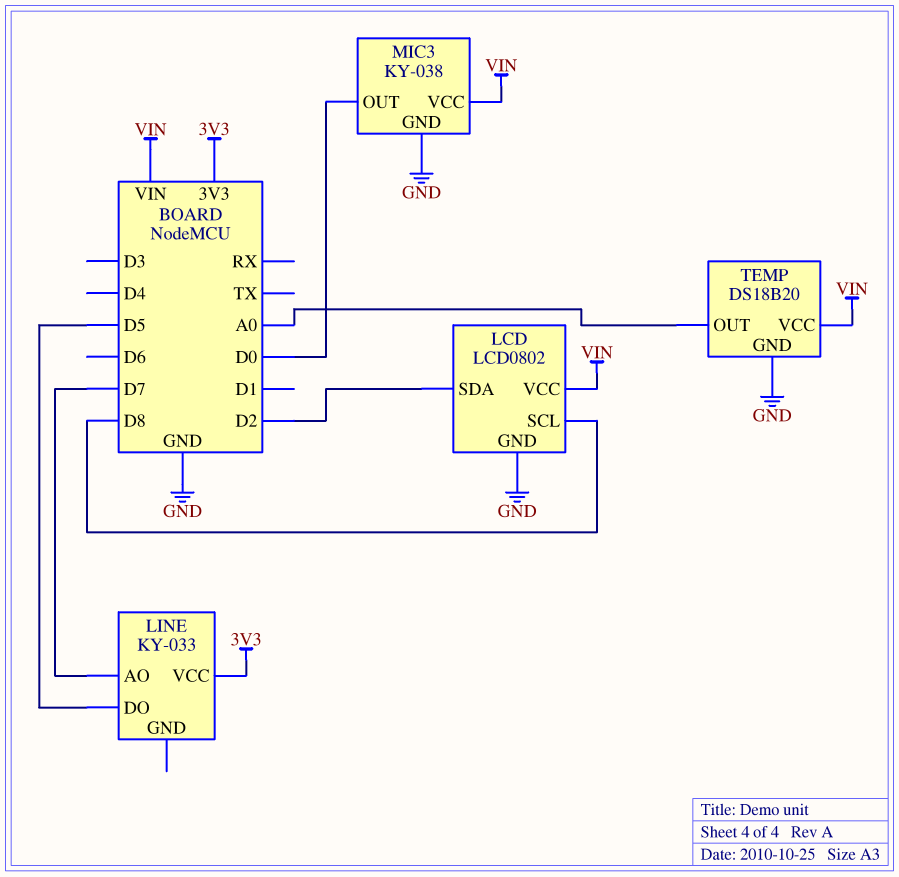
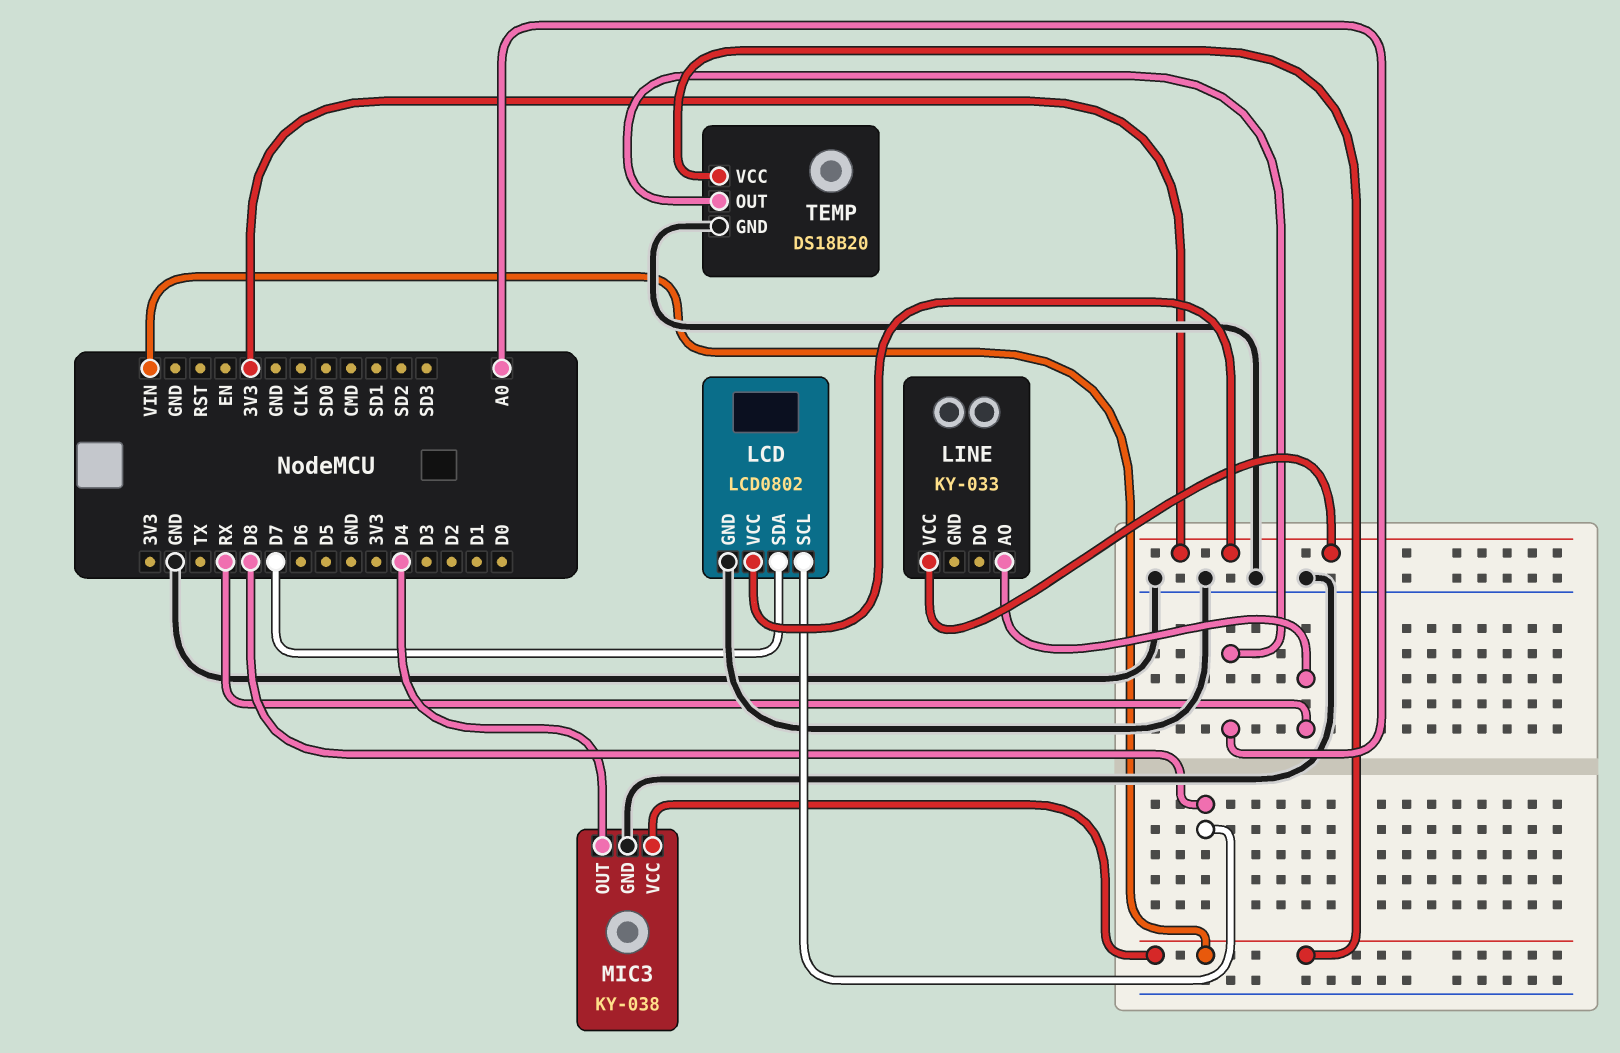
LCD pin SDA: D2 -> D7
LCD pin VCC: VIN -> 3V3
LINE pin AO: D7 -> RX
LINE pin DO: D5 -> none
MIC3 pin OUT: D0 -> D4

